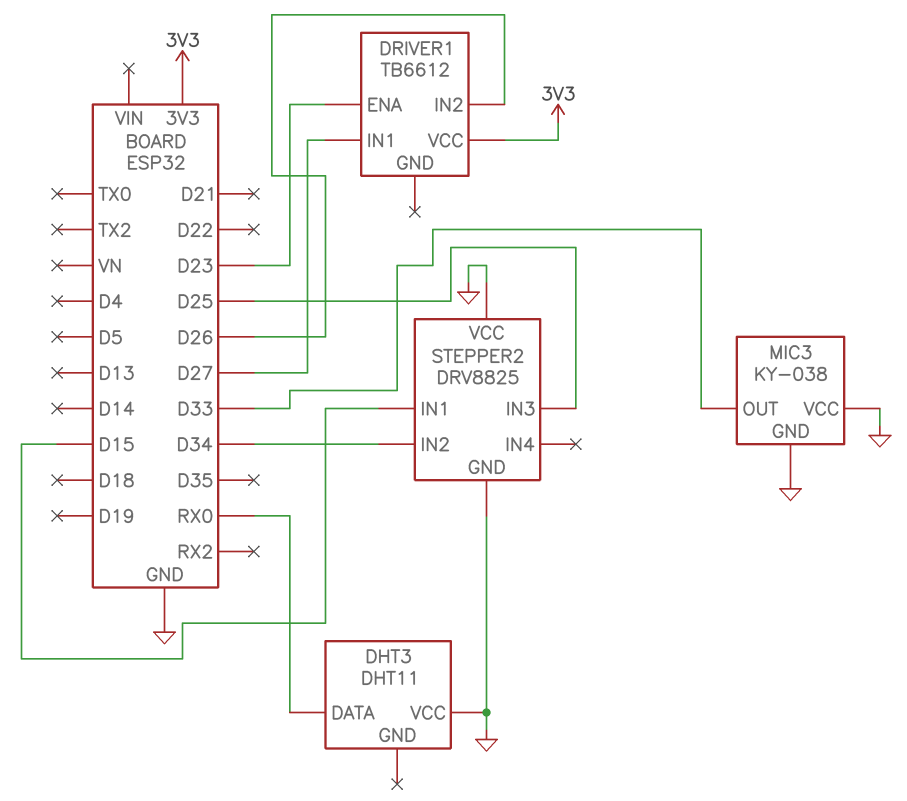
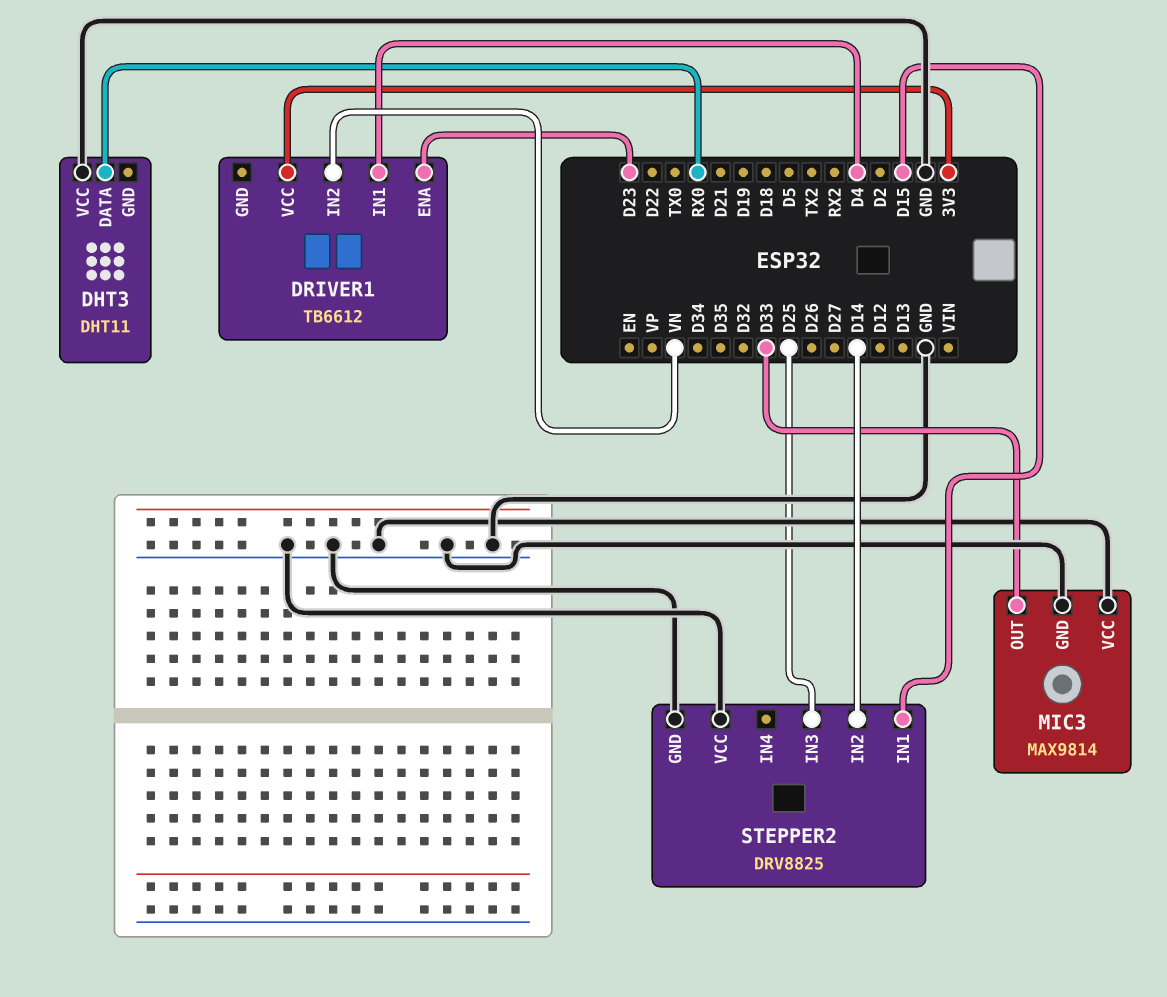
DRIVER1 pin IN1: D27 -> D4
DRIVER1 pin IN2: D26 -> VN
MIC3: KY-038 -> MAX9814
STEPPER2 pin IN2: D34 -> D14

